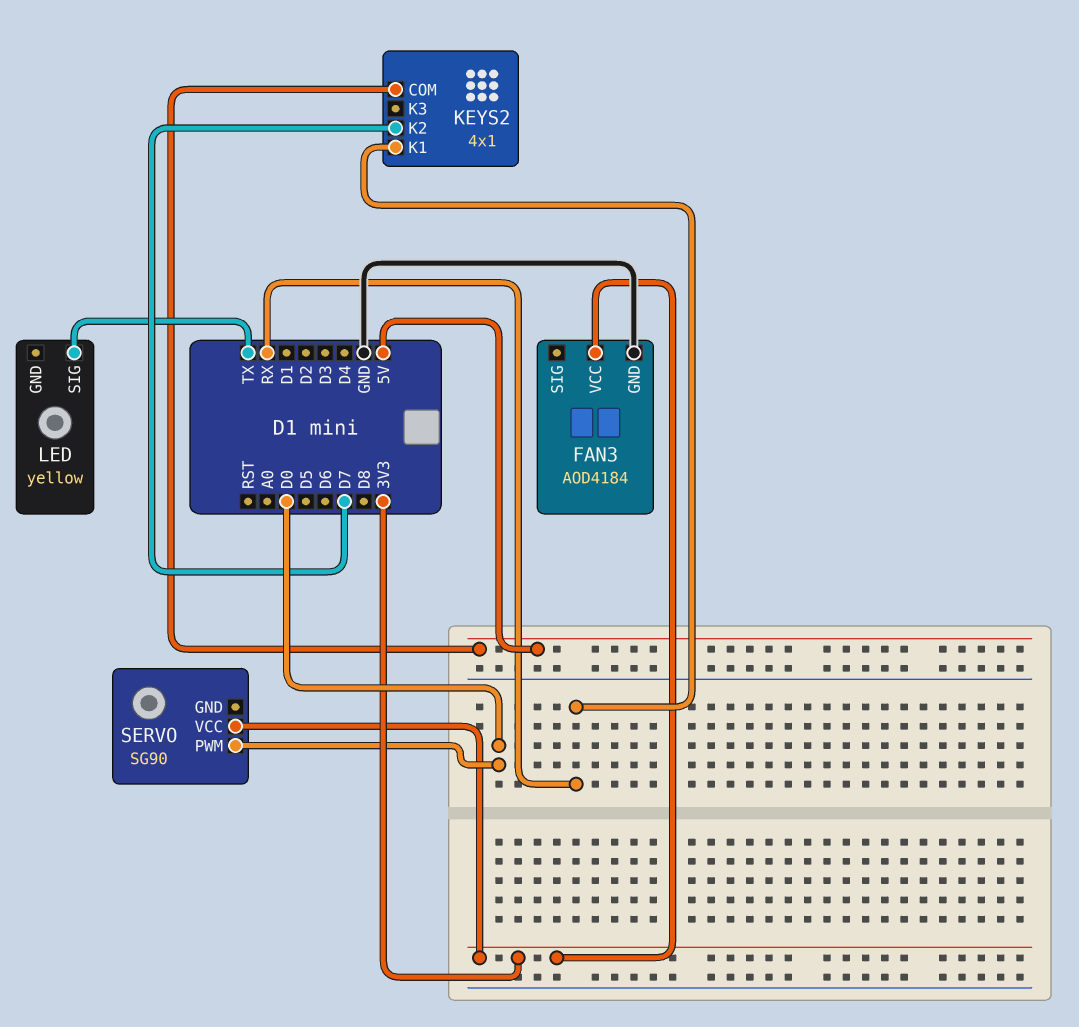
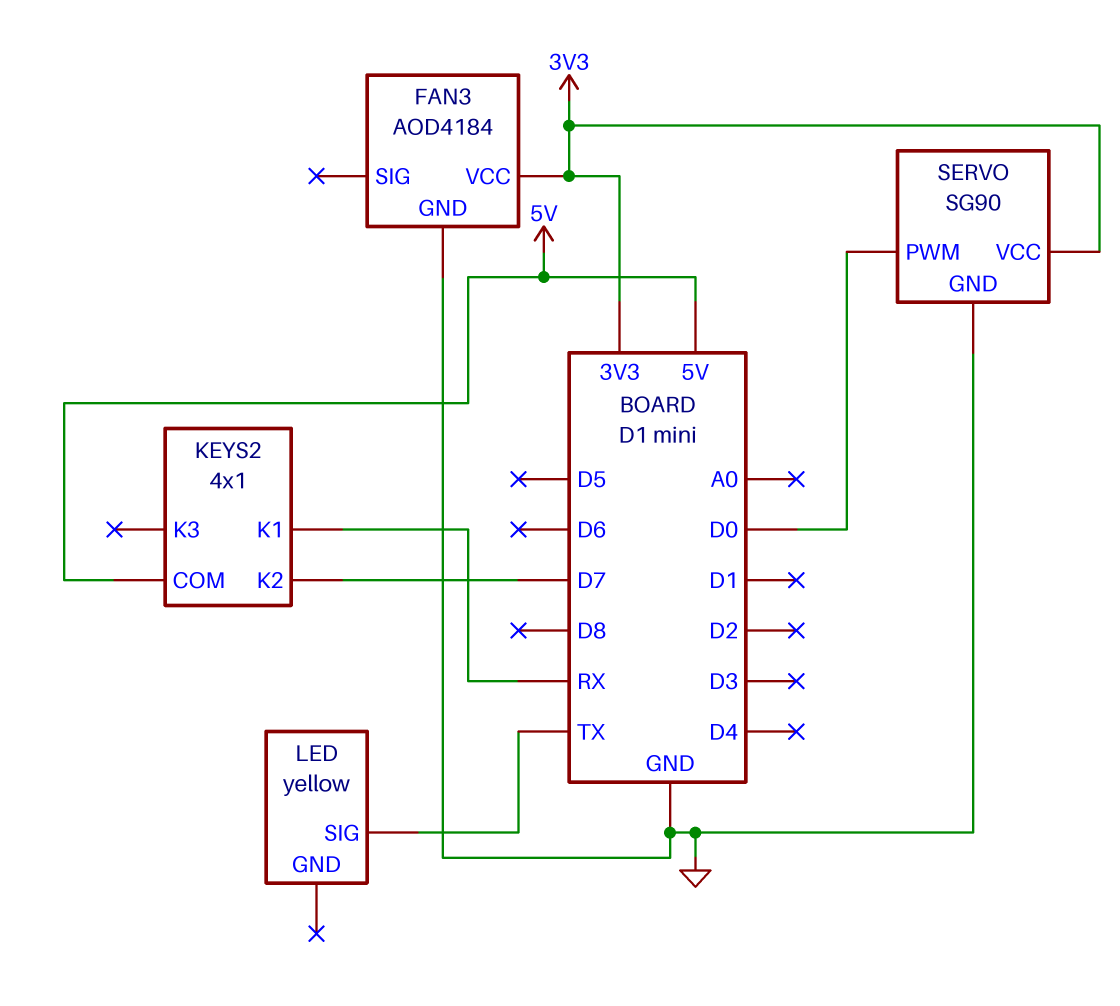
SERVO pin GND: none -> GND

